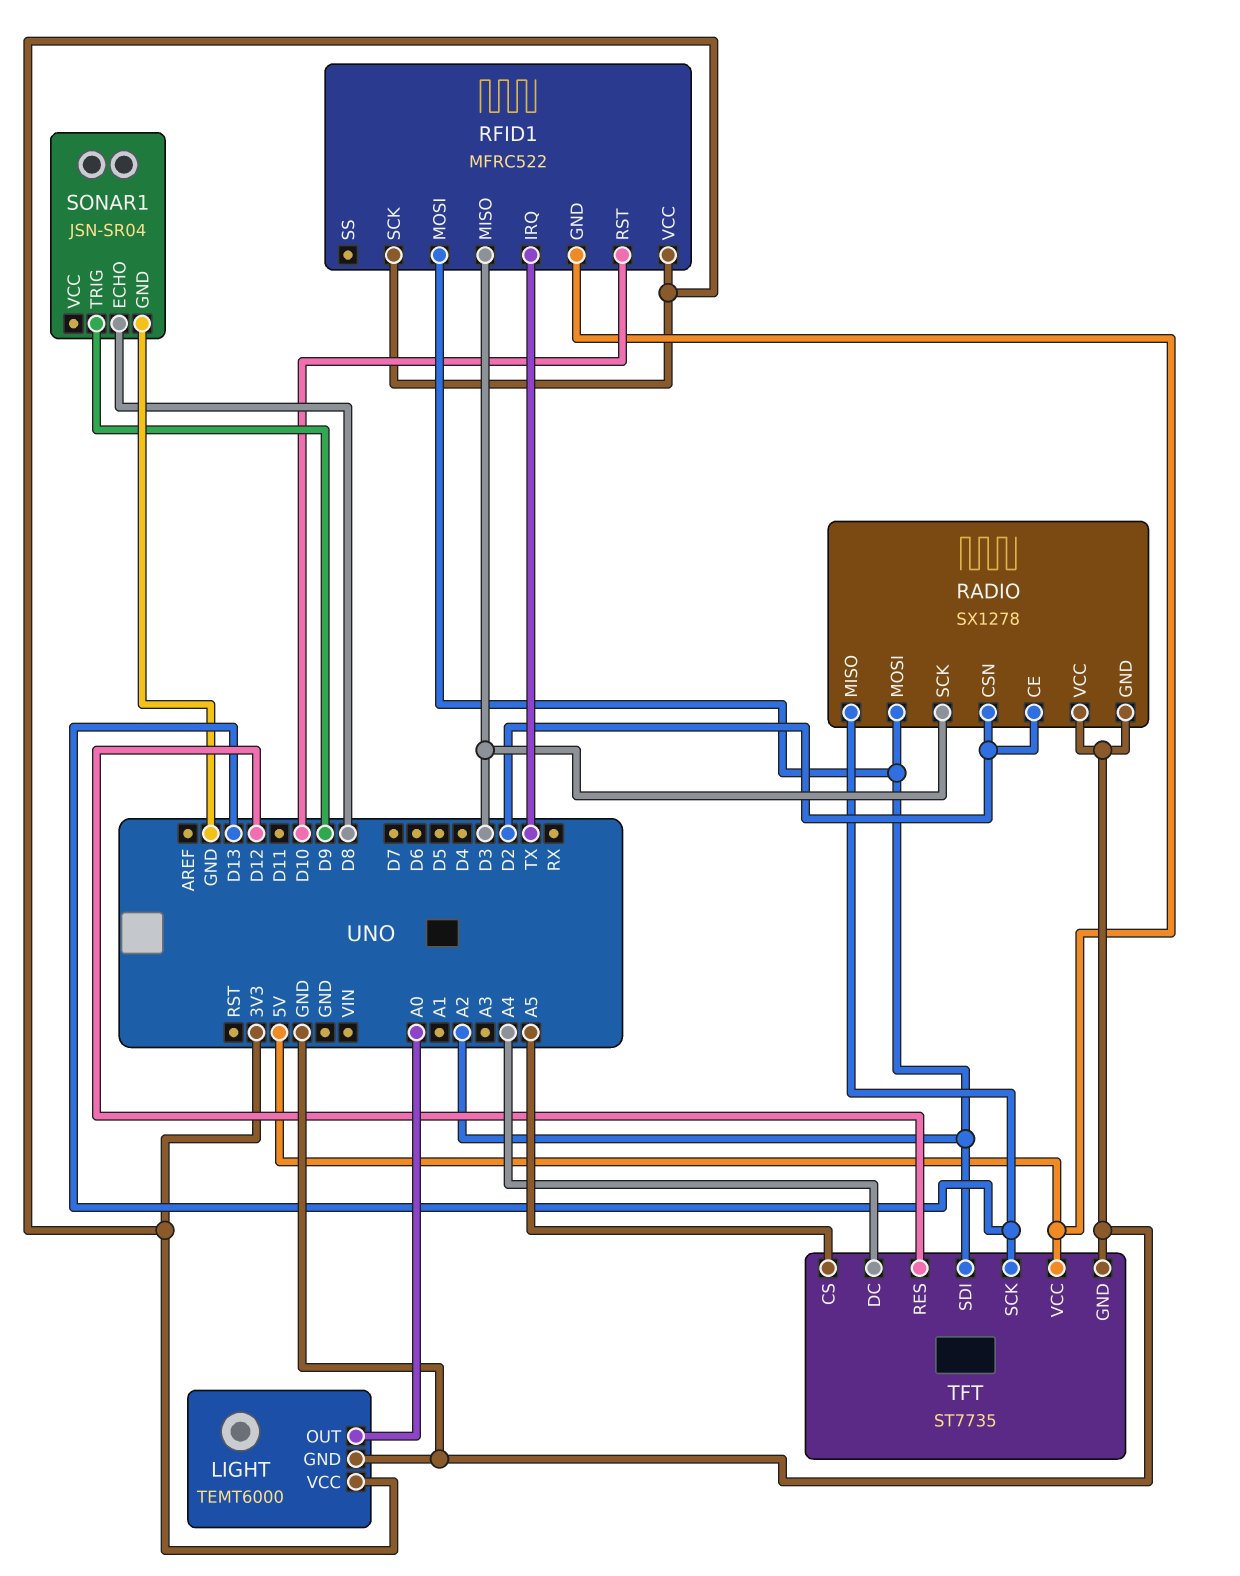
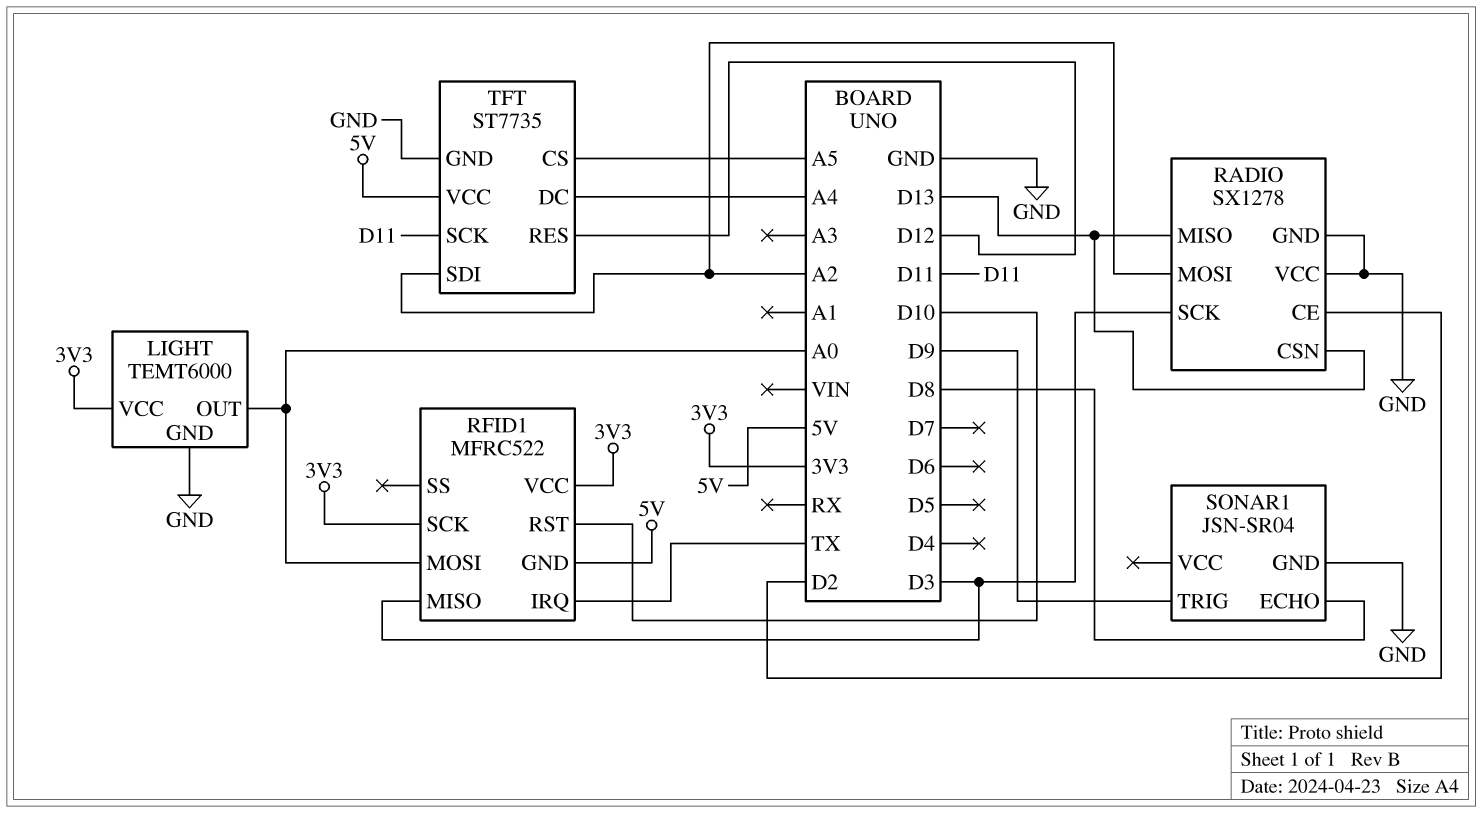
RADIO pin CSN: D2 -> D13
RFID1 pin MOSI: A2 -> A0
TFT pin SCK: D13 -> D11

